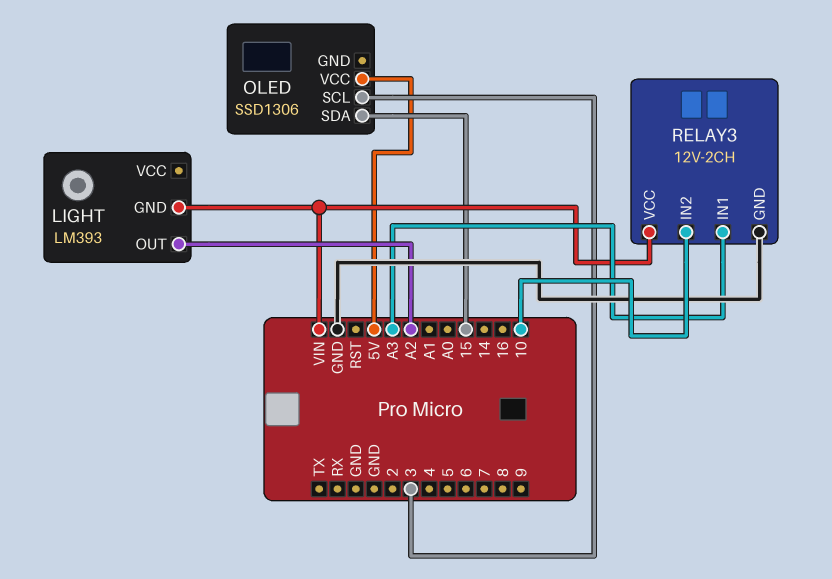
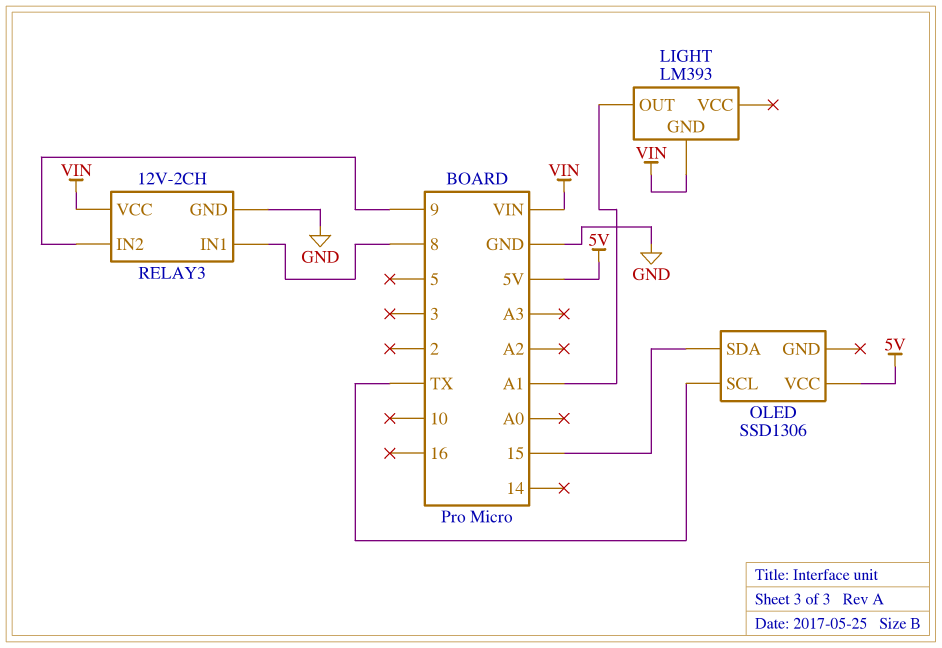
LIGHT pin OUT: A2 -> A1
OLED pin SCL: 3 -> TX
RELAY3 pin IN1: A3 -> 8
RELAY3 pin IN2: 10 -> 9

